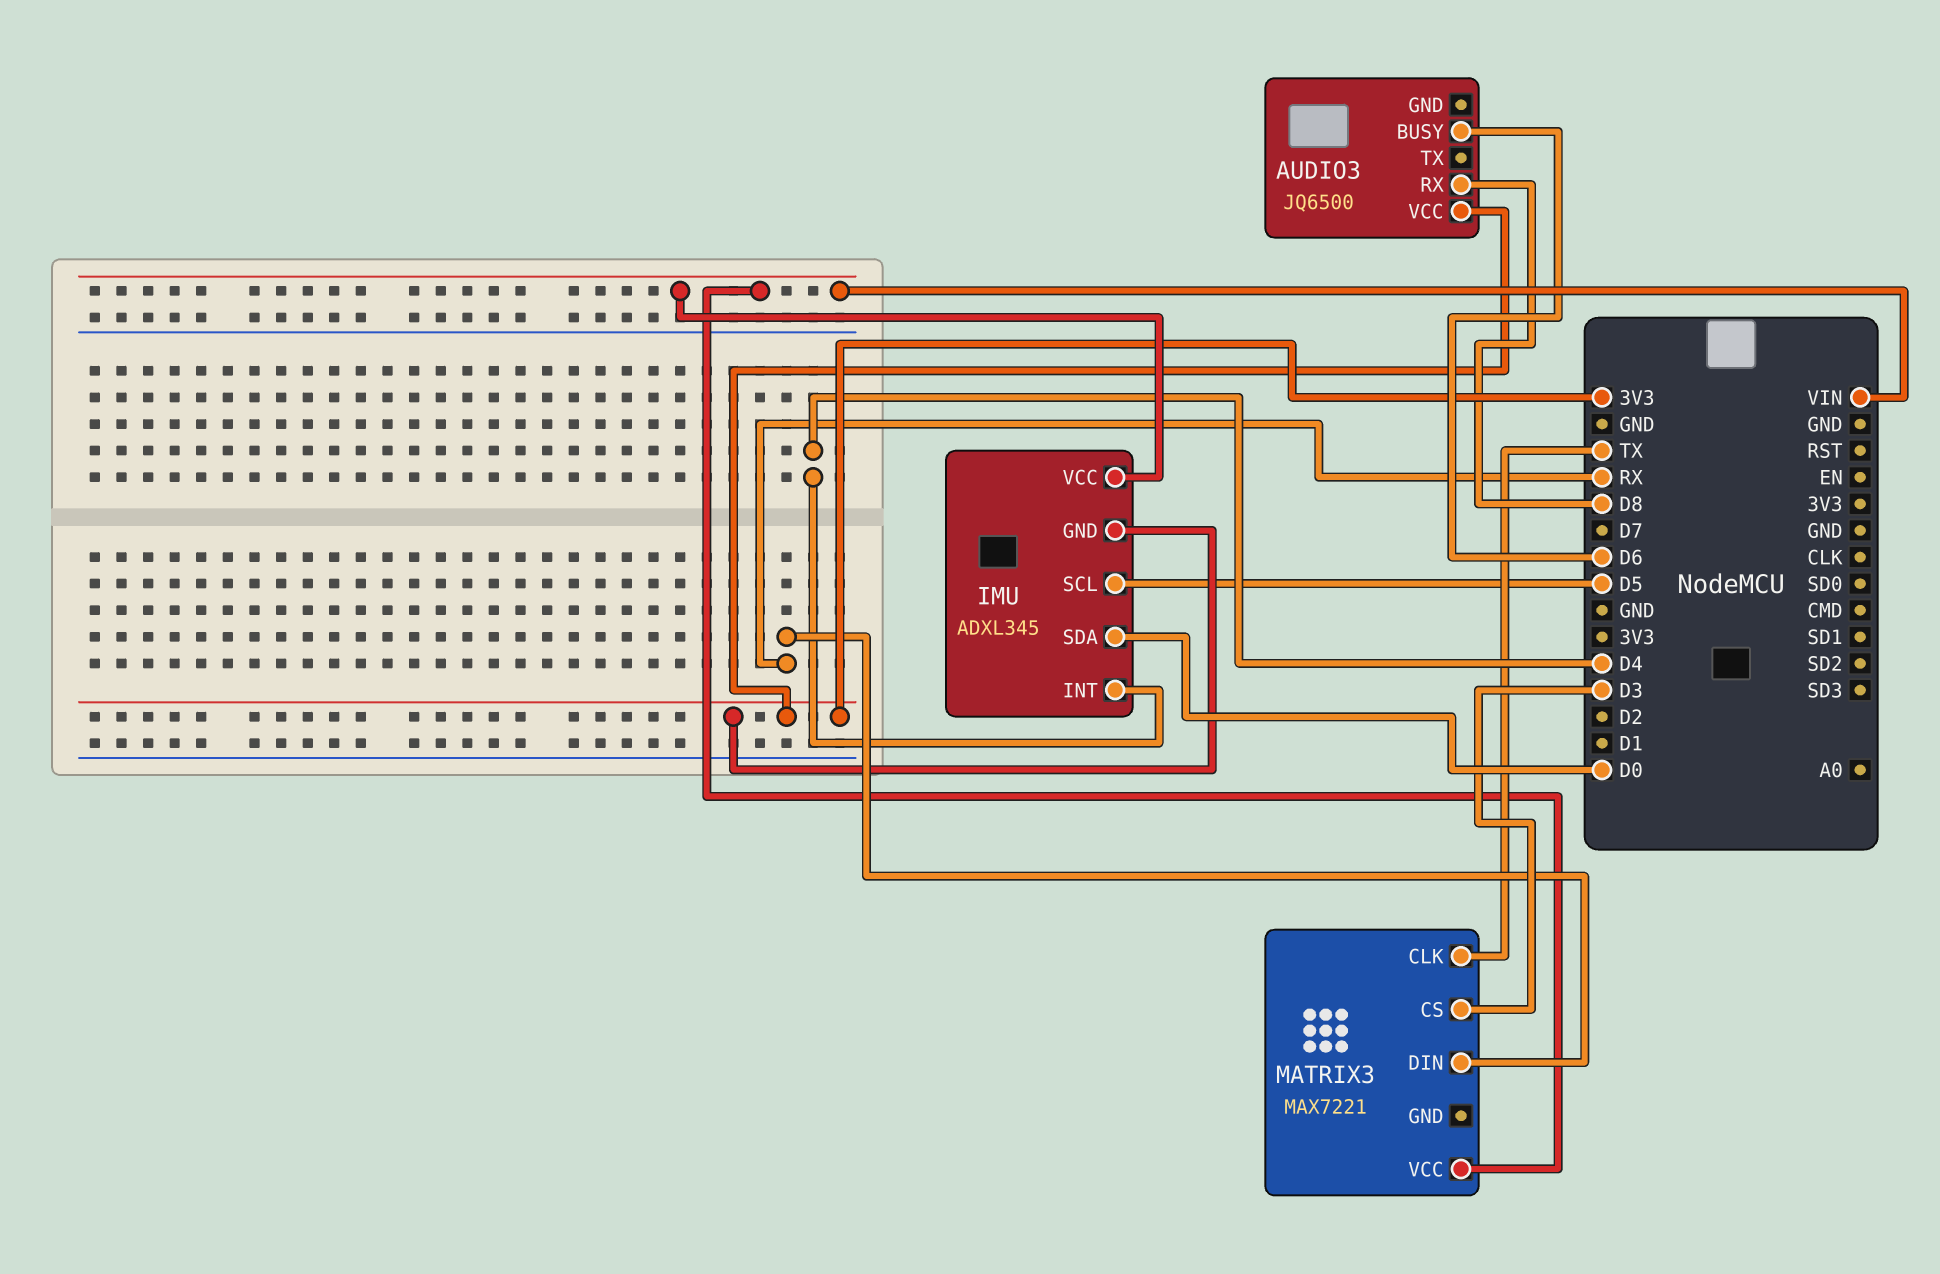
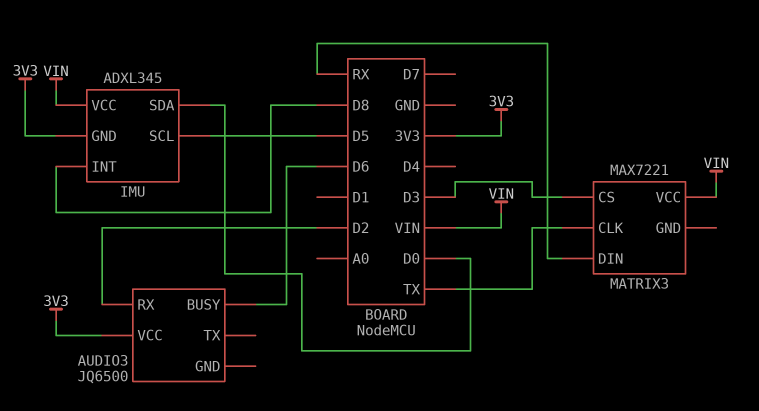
AUDIO3 pin RX: D8 -> D2
IMU pin INT: D4 -> D8

